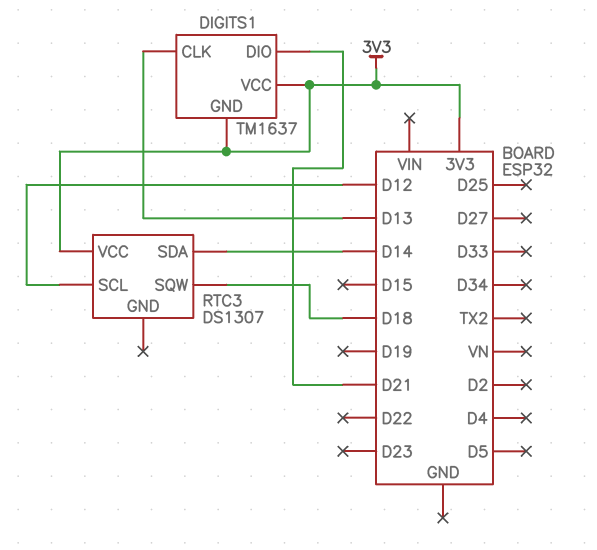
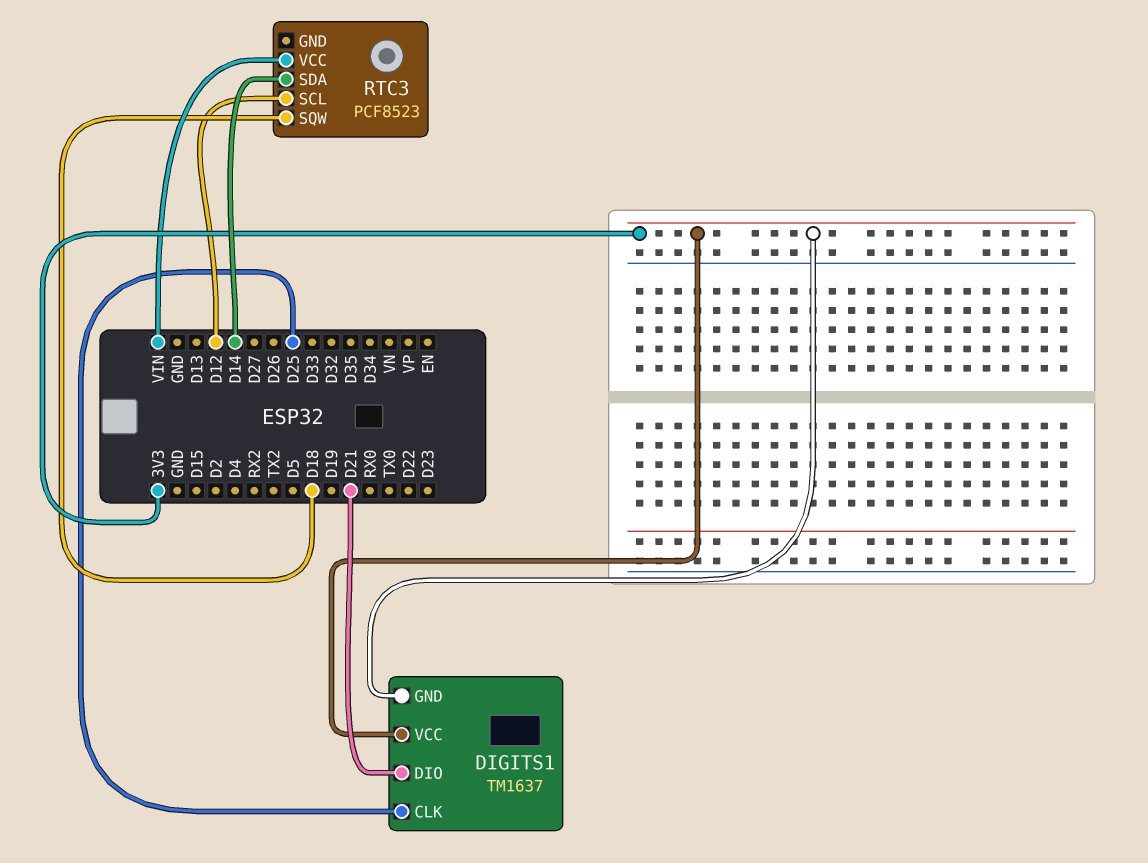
DIGITS1 pin CLK: D13 -> D25
RTC3: DS1307 -> PCF8523
RTC3 pin VCC: 3V3 -> VIN

